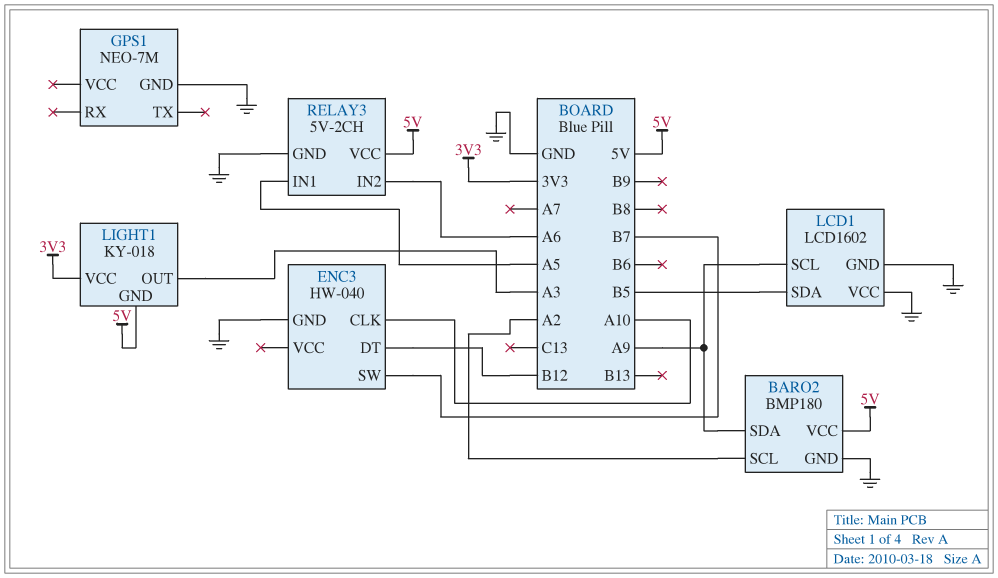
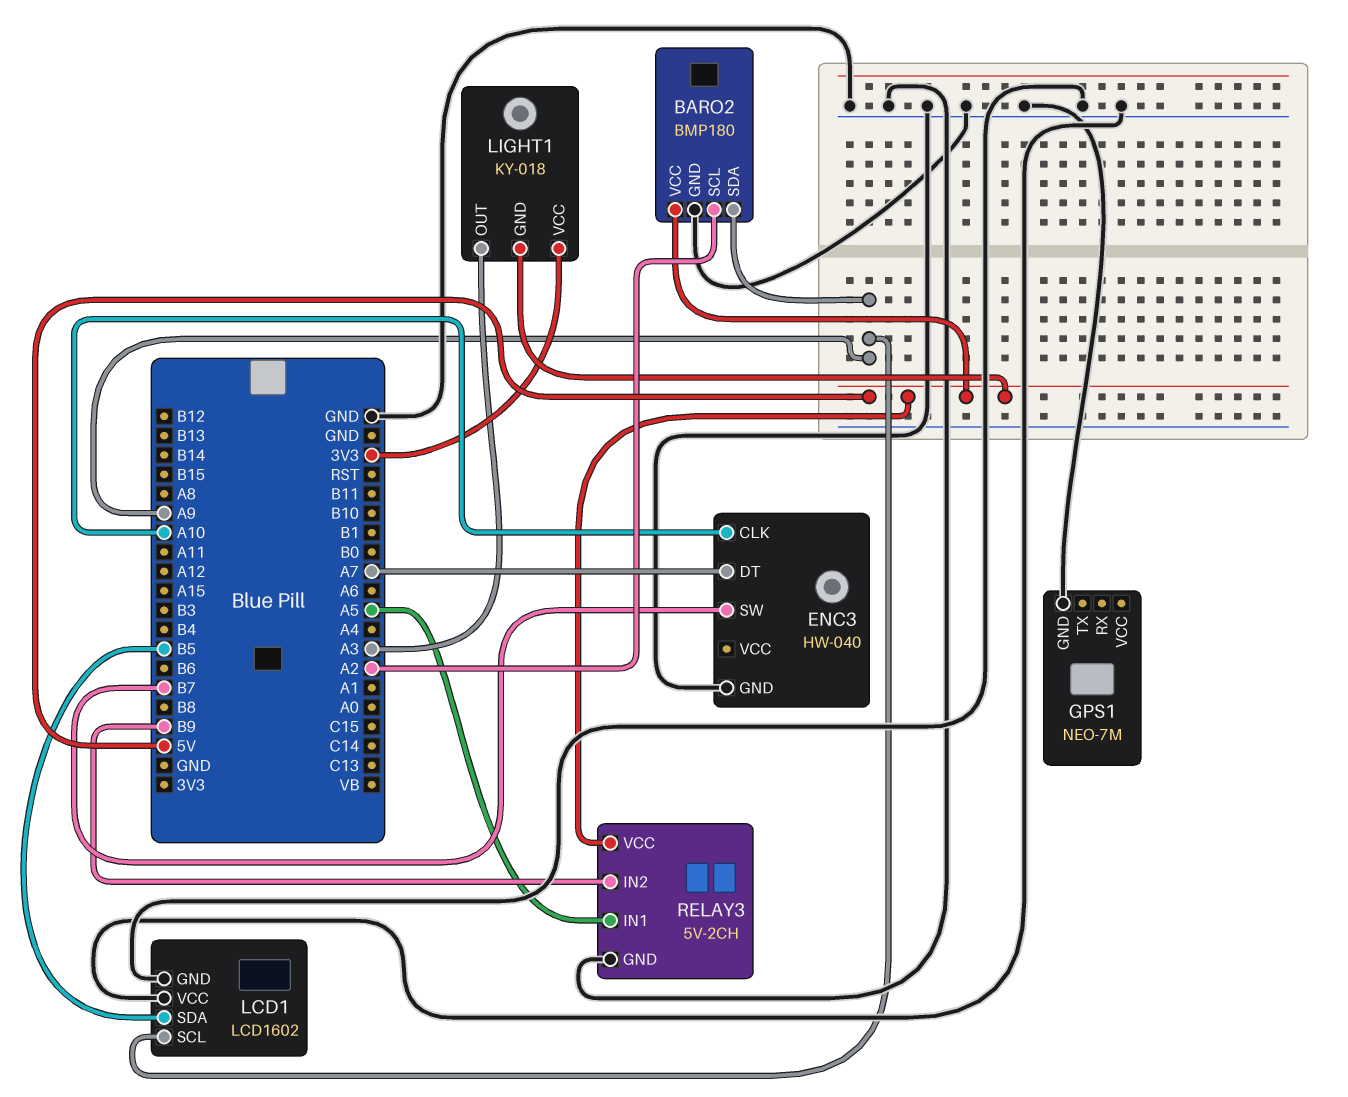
ENC3 pin DT: B12 -> A7
RELAY3 pin IN2: A6 -> B9

